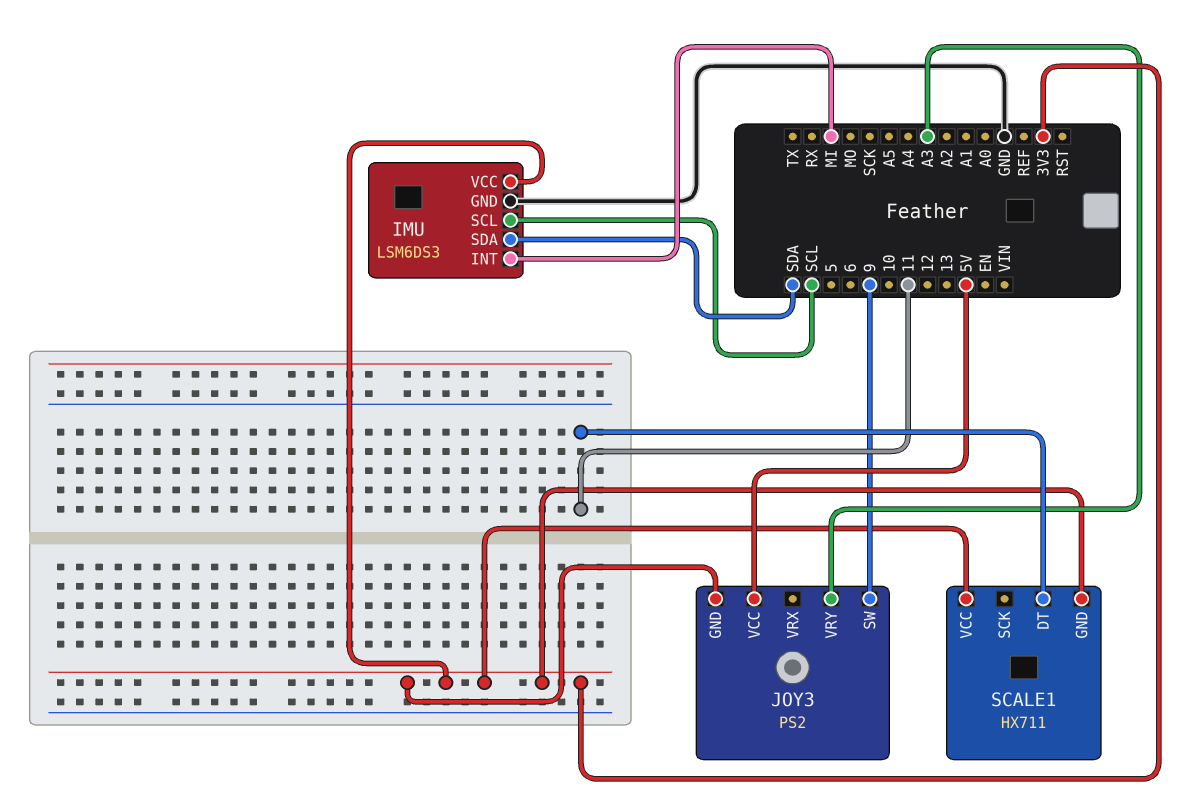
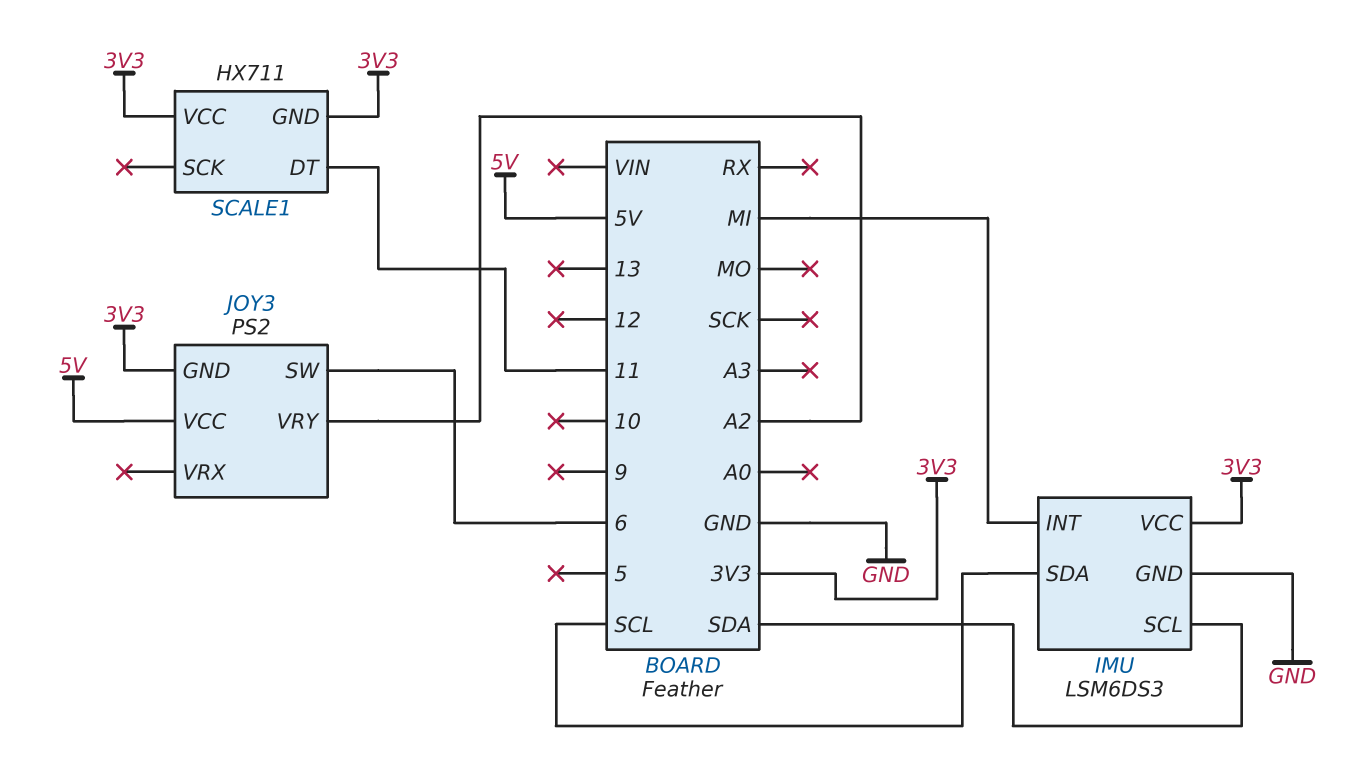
IMU pin SCL: SCL -> SDA
IMU pin SDA: SDA -> SCL
JOY3 pin SW: 9 -> 6
JOY3 pin VRY: A3 -> A2

